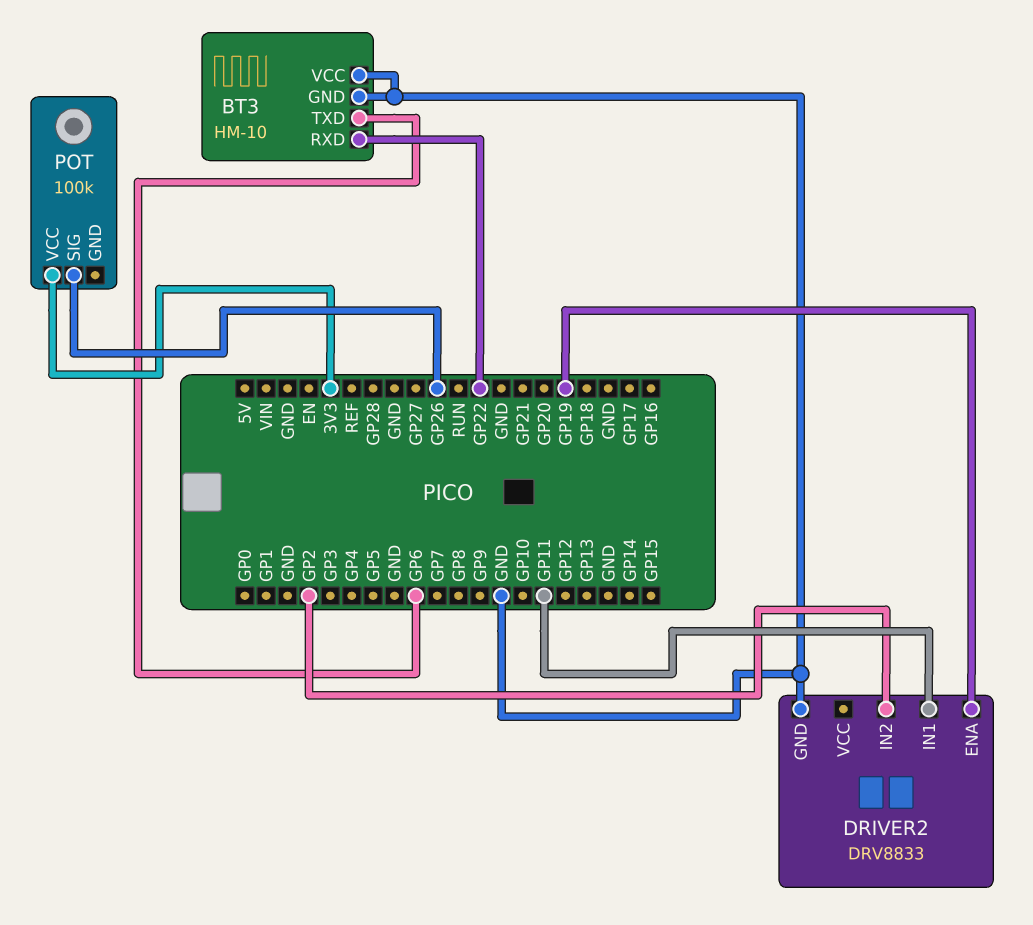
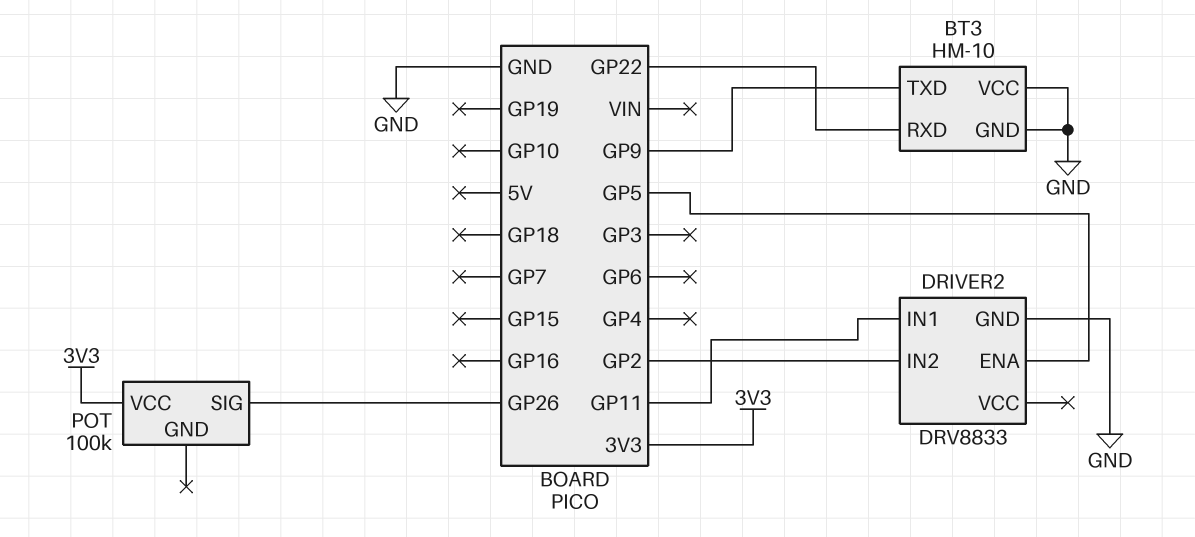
BT3 pin TXD: GP6 -> GP9
DRIVER2 pin ENA: GP19 -> GP5

